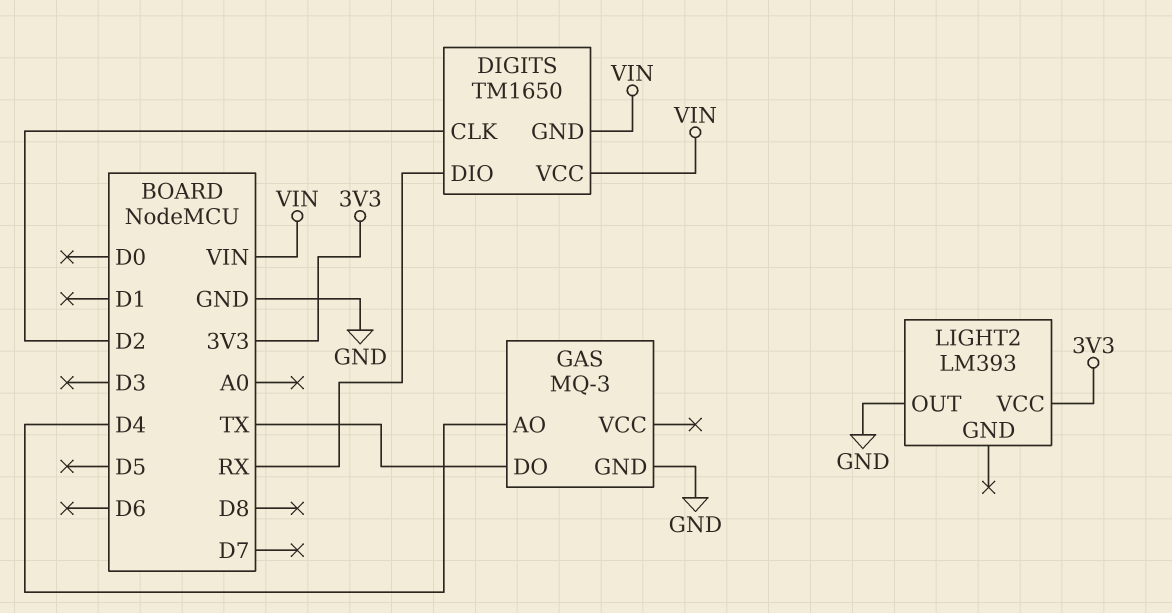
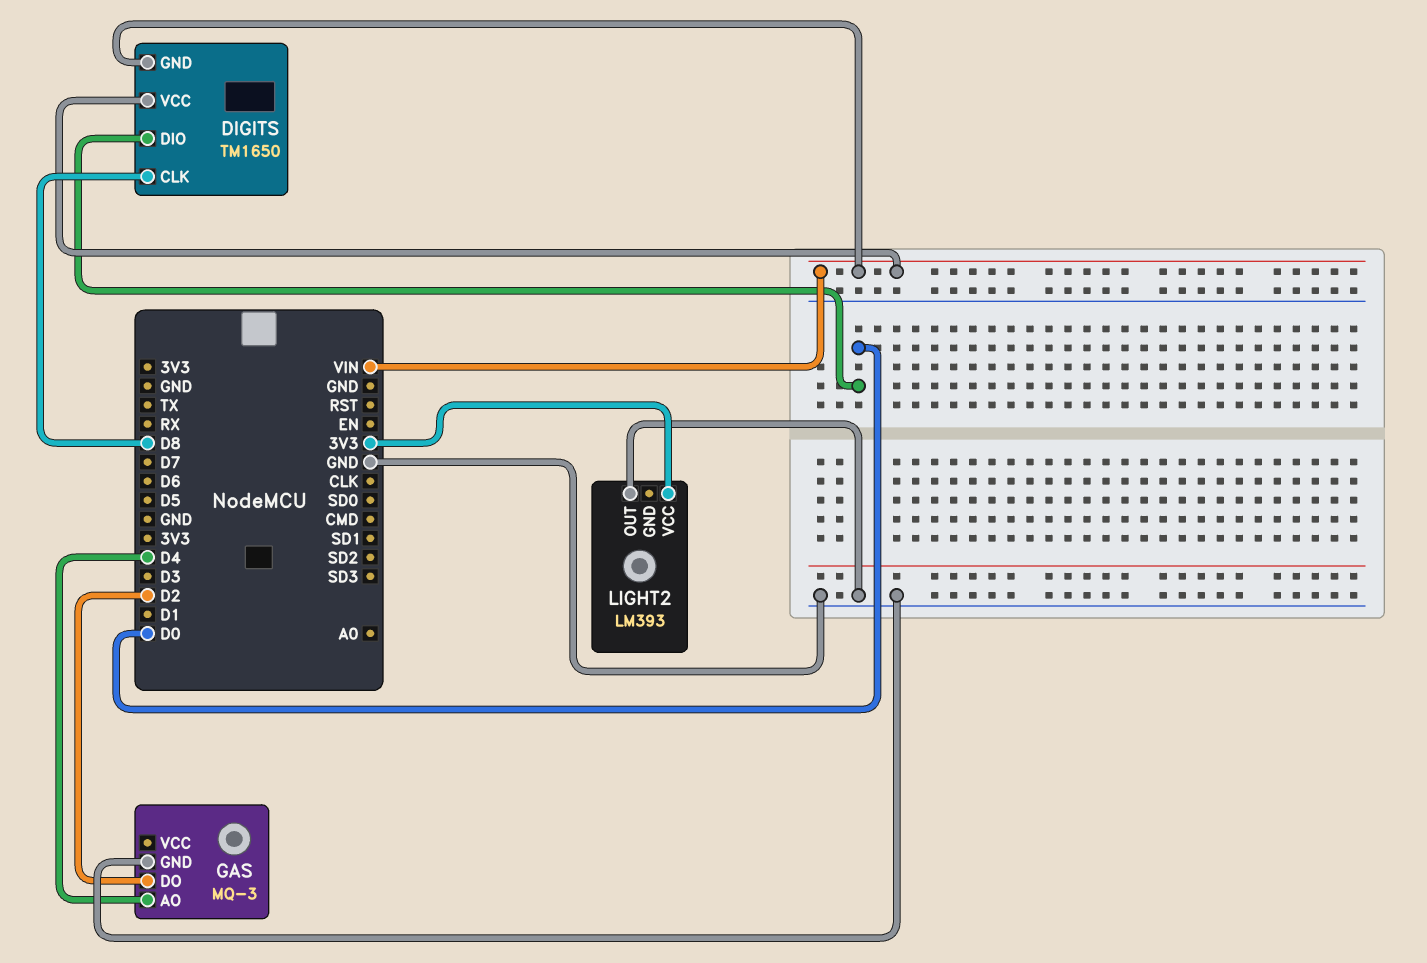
DIGITS pin CLK: D2 -> D8
DIGITS pin DIO: RX -> D0
GAS pin DO: TX -> D2

